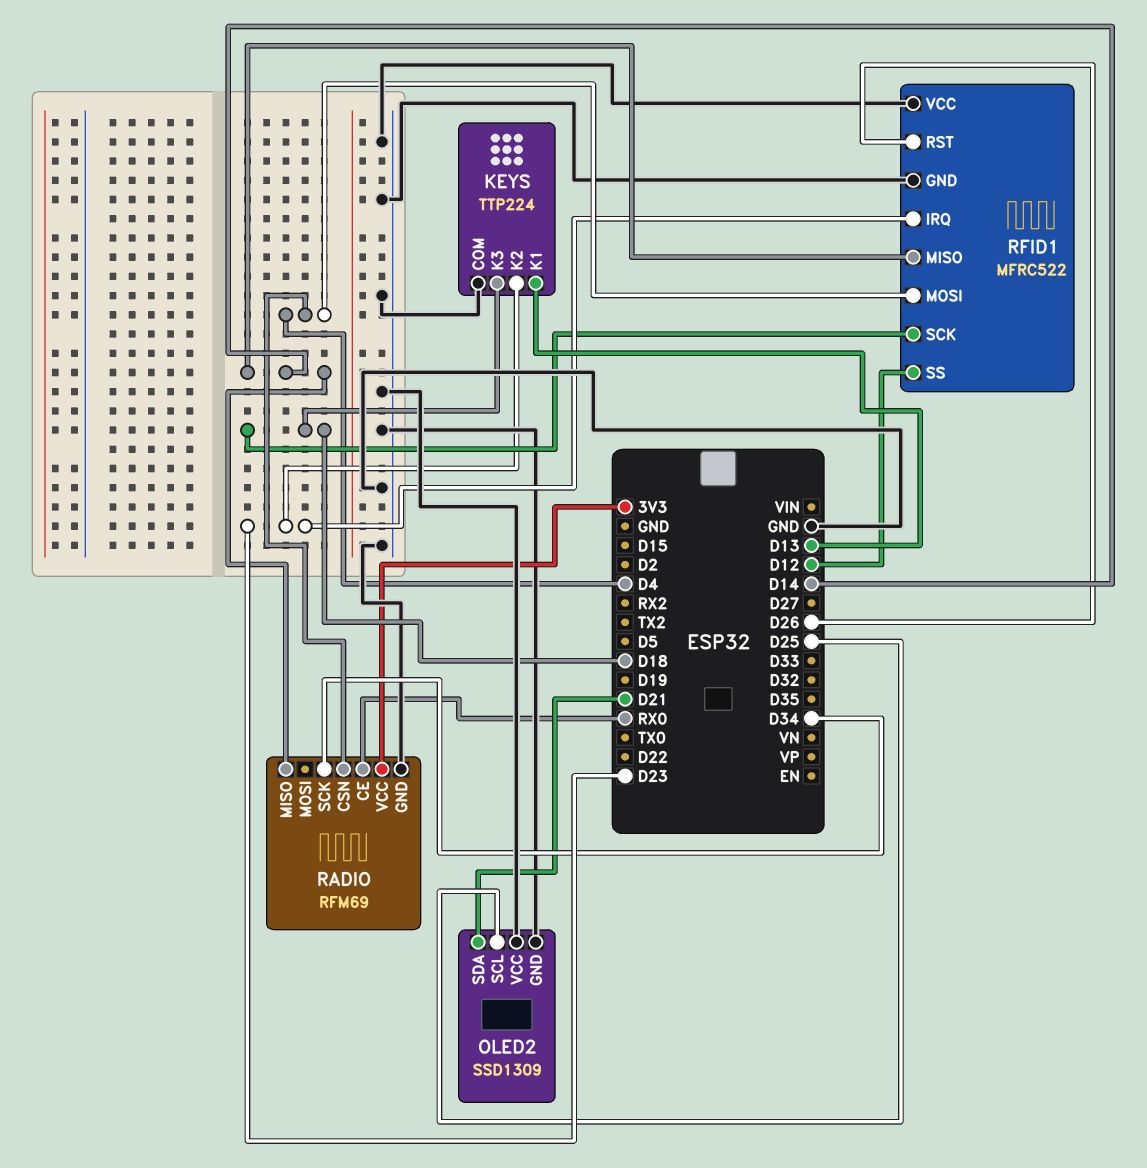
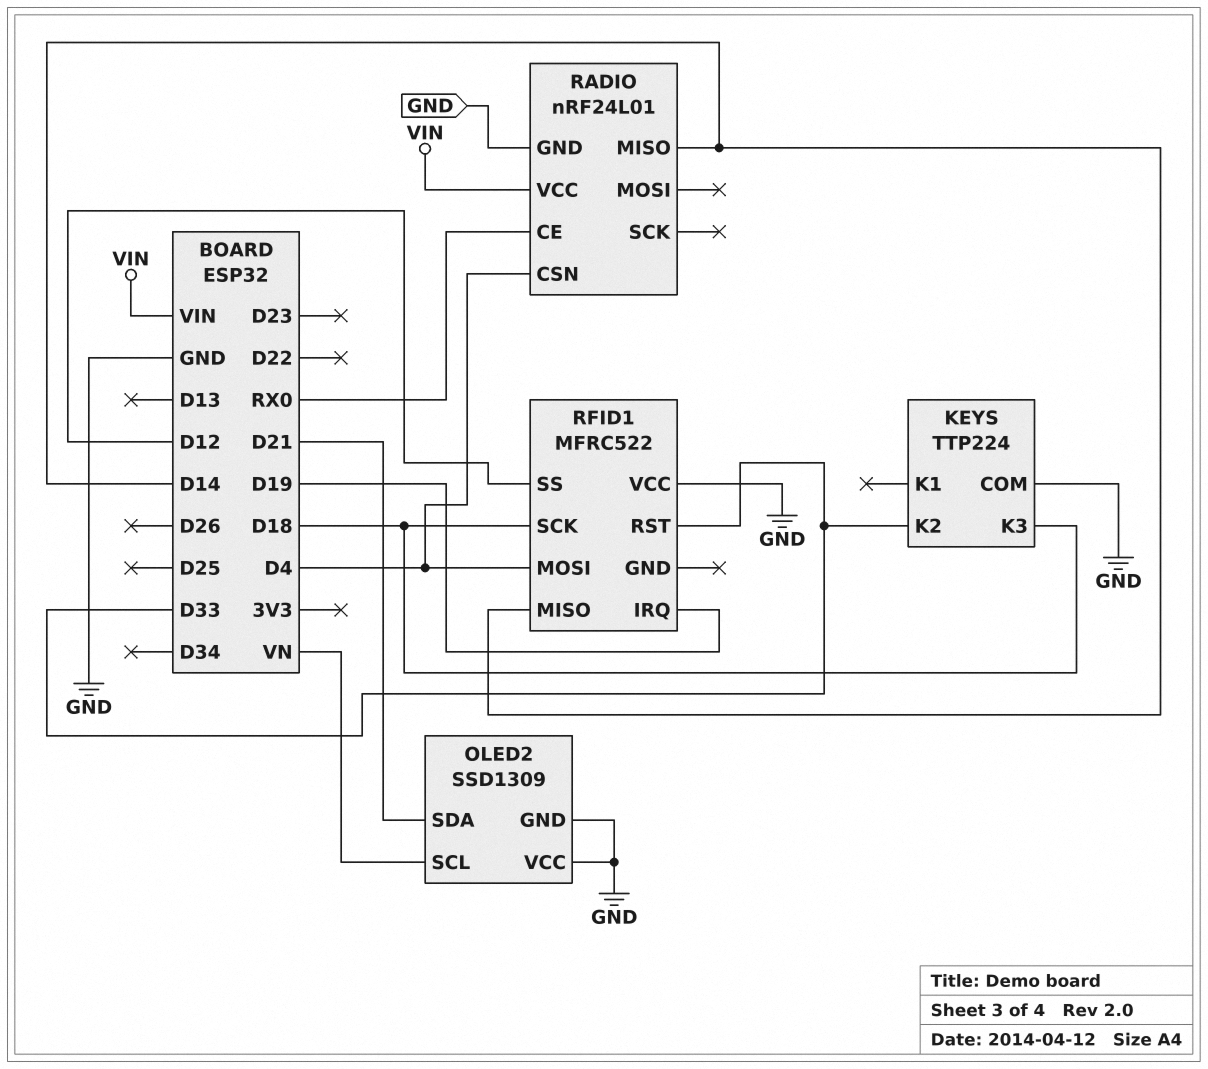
KEYS pin K1: D13 -> none
KEYS pin K2: D23 -> D33
OLED2 pin SCL: D25 -> VN
RADIO: RFM69 -> nRF24L01
RADIO pin SCK: D34 -> none
RADIO pin VCC: 3V3 -> VIN
RFID1 pin GND: GND -> none
RFID1 pin IRQ: D23 -> D19
RFID1 pin RST: D26 -> D33

